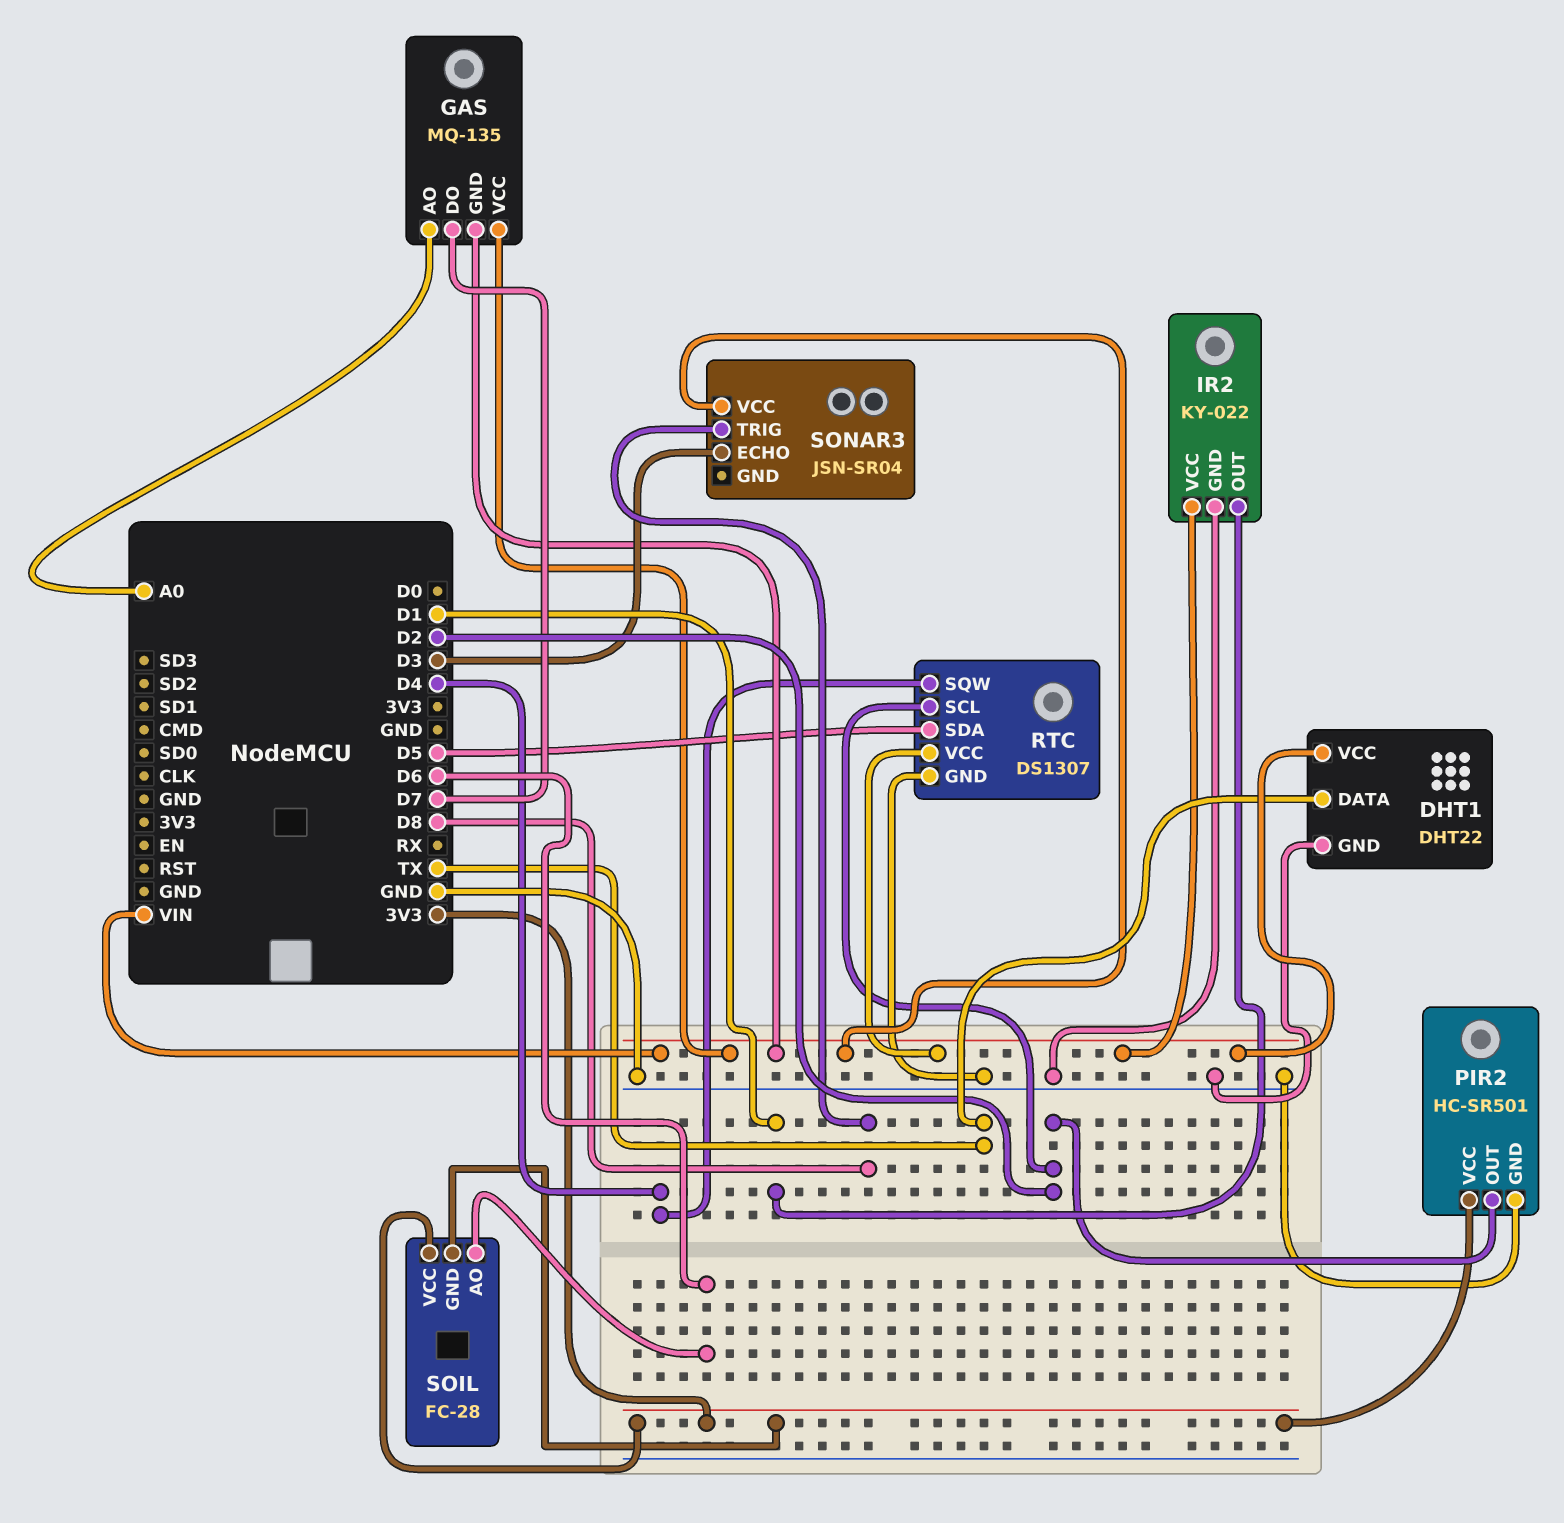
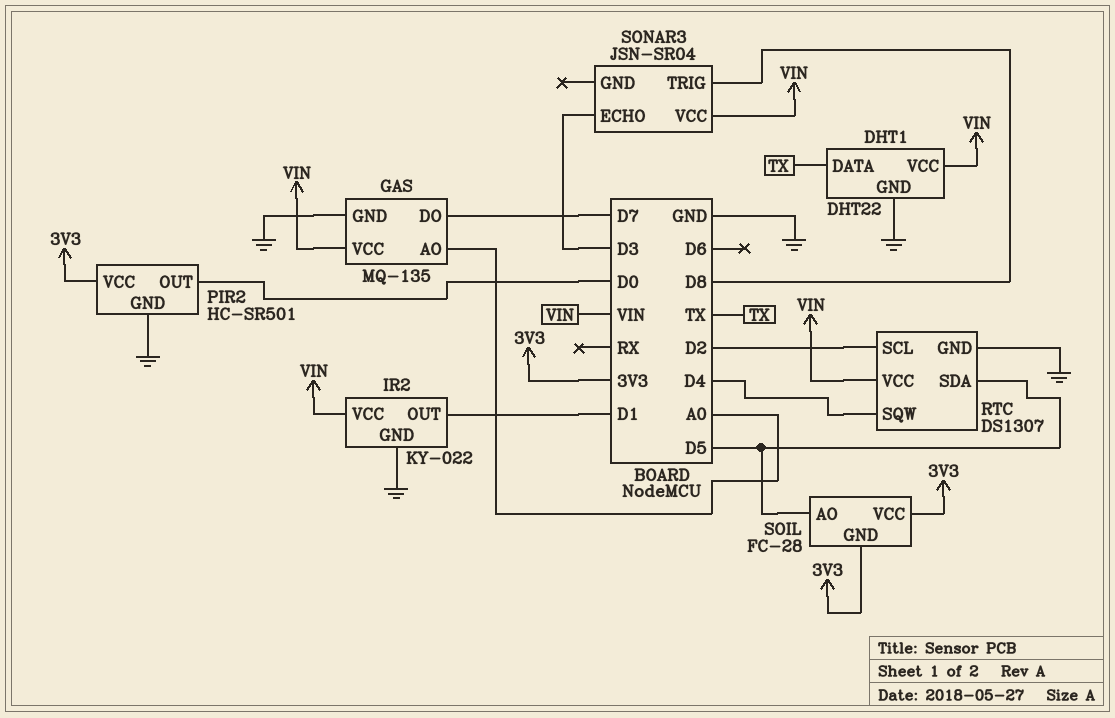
GAS pin GND: VIN -> GND
PIR2 pin OUT: D2 -> D0
SOIL pin AO: D6 -> D5

